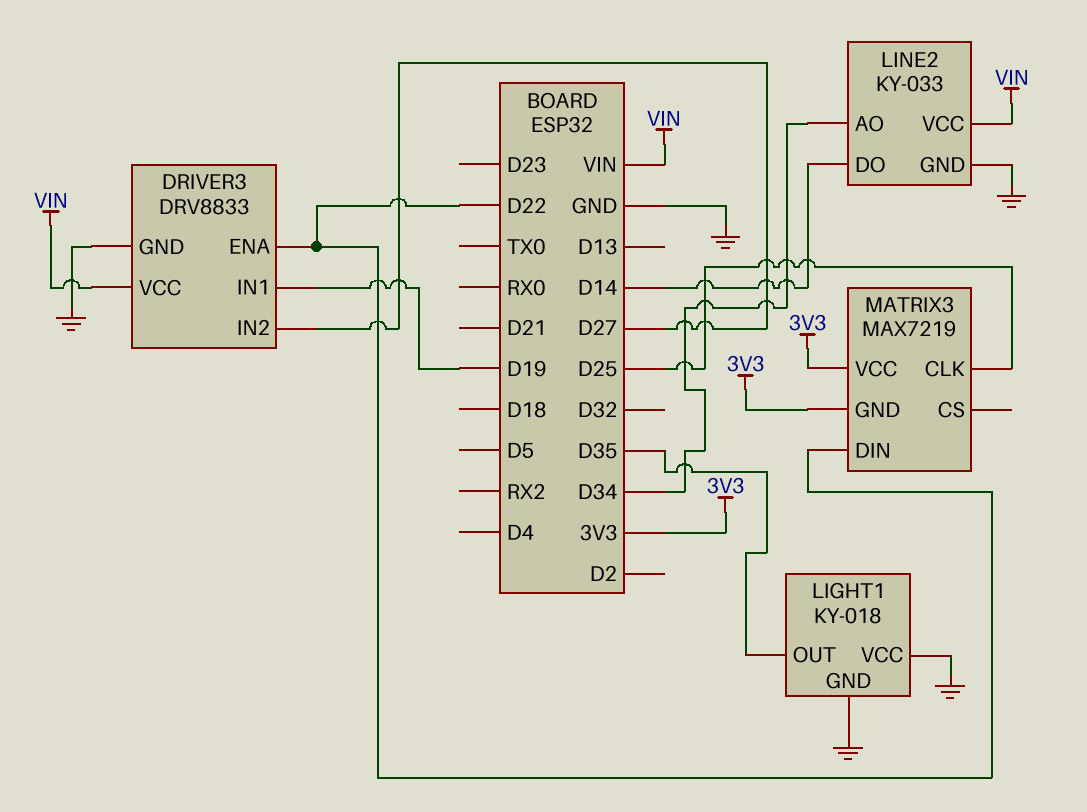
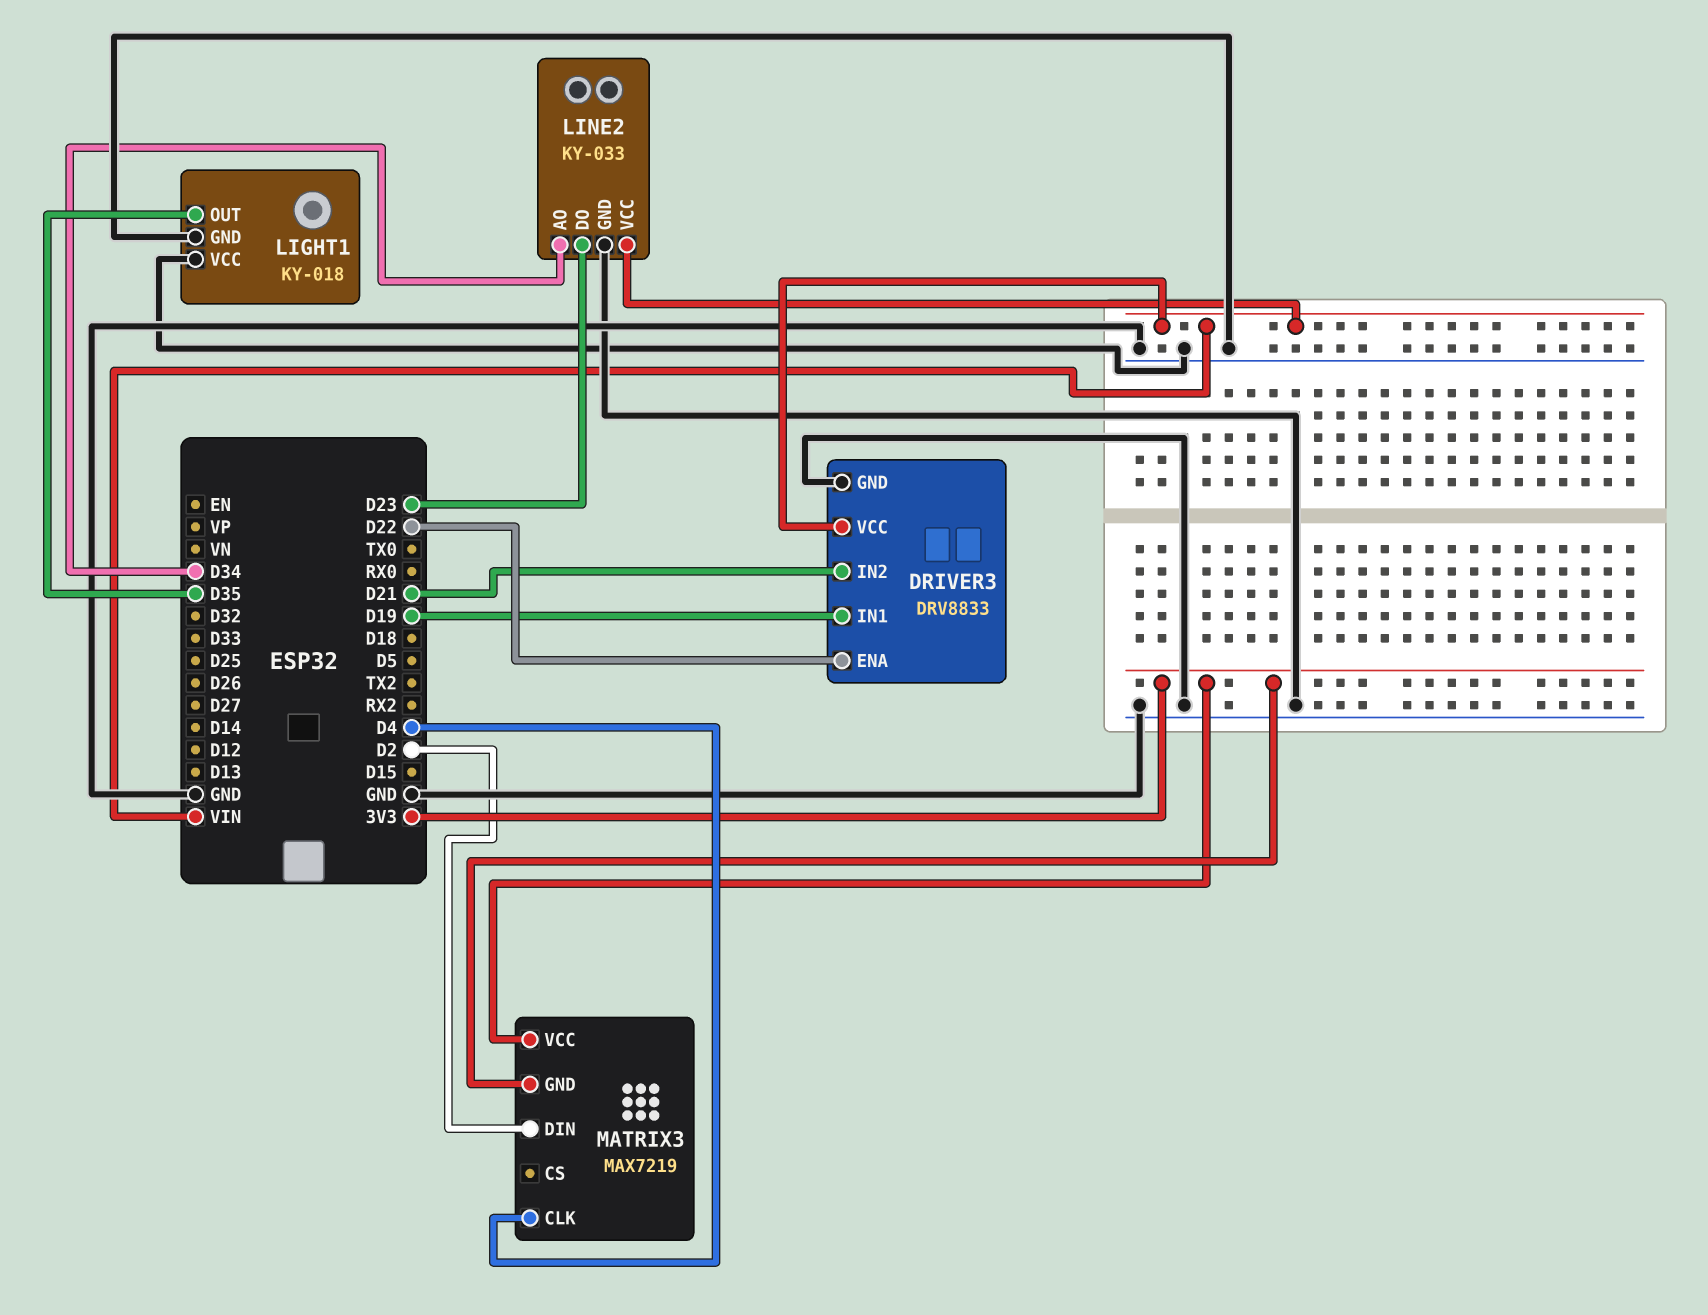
DRIVER3 pin IN2: D27 -> D21
LINE2 pin DO: D14 -> D23
MATRIX3 pin CLK: D25 -> D4
MATRIX3 pin DIN: D22 -> D2

